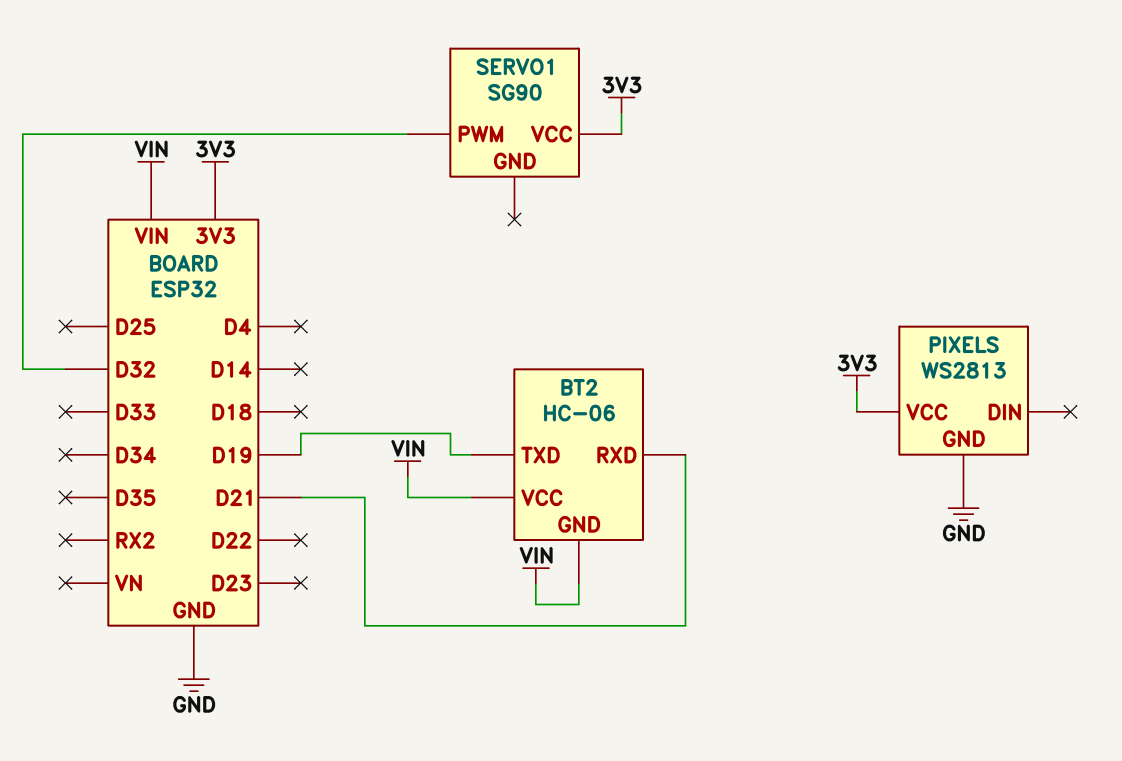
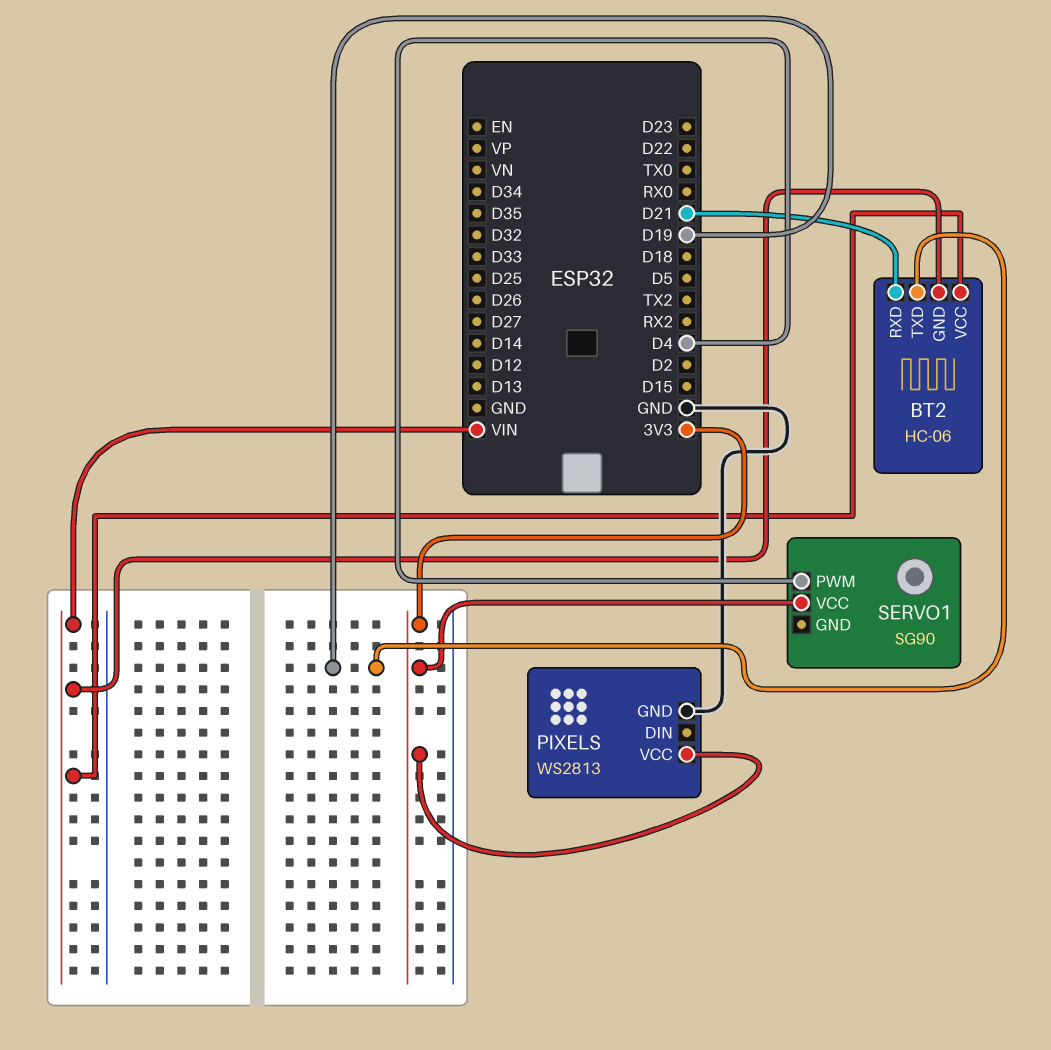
SERVO1 pin PWM: D32 -> D4

